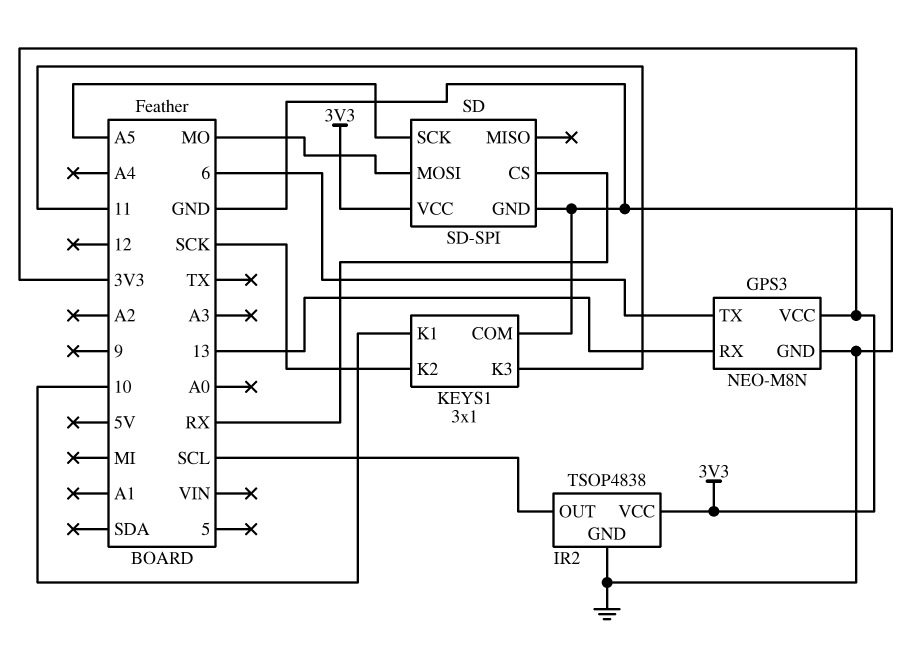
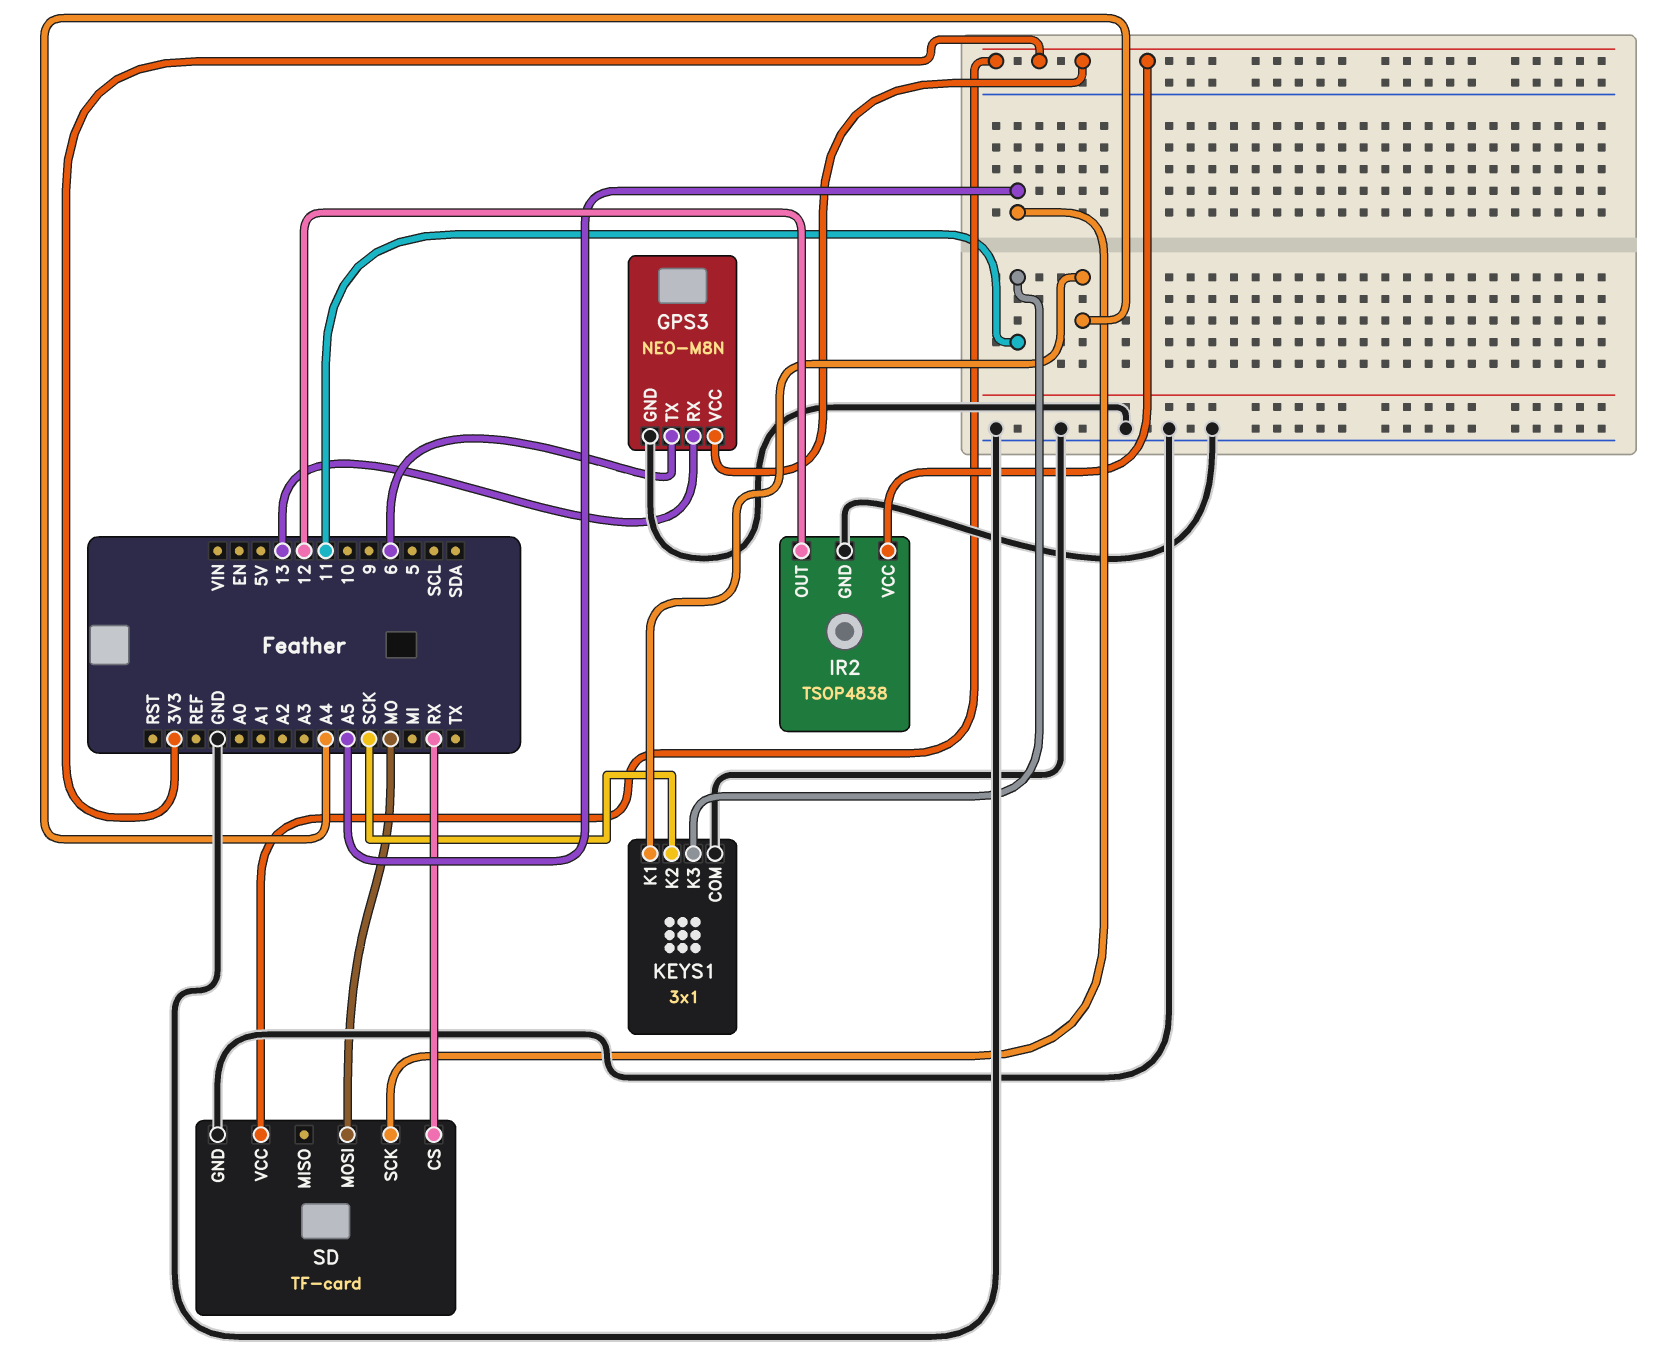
IR2 pin OUT: SCL -> 12
KEYS1 pin K1: 10 -> A4
SD: SD-SPI -> TF-card

